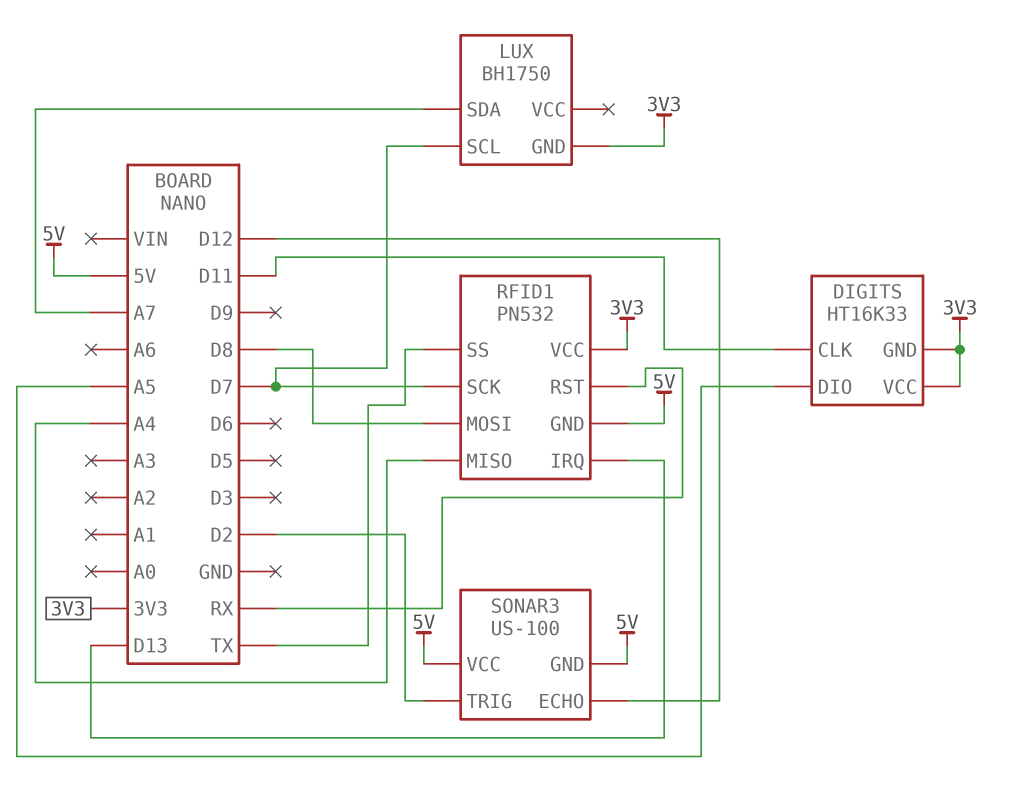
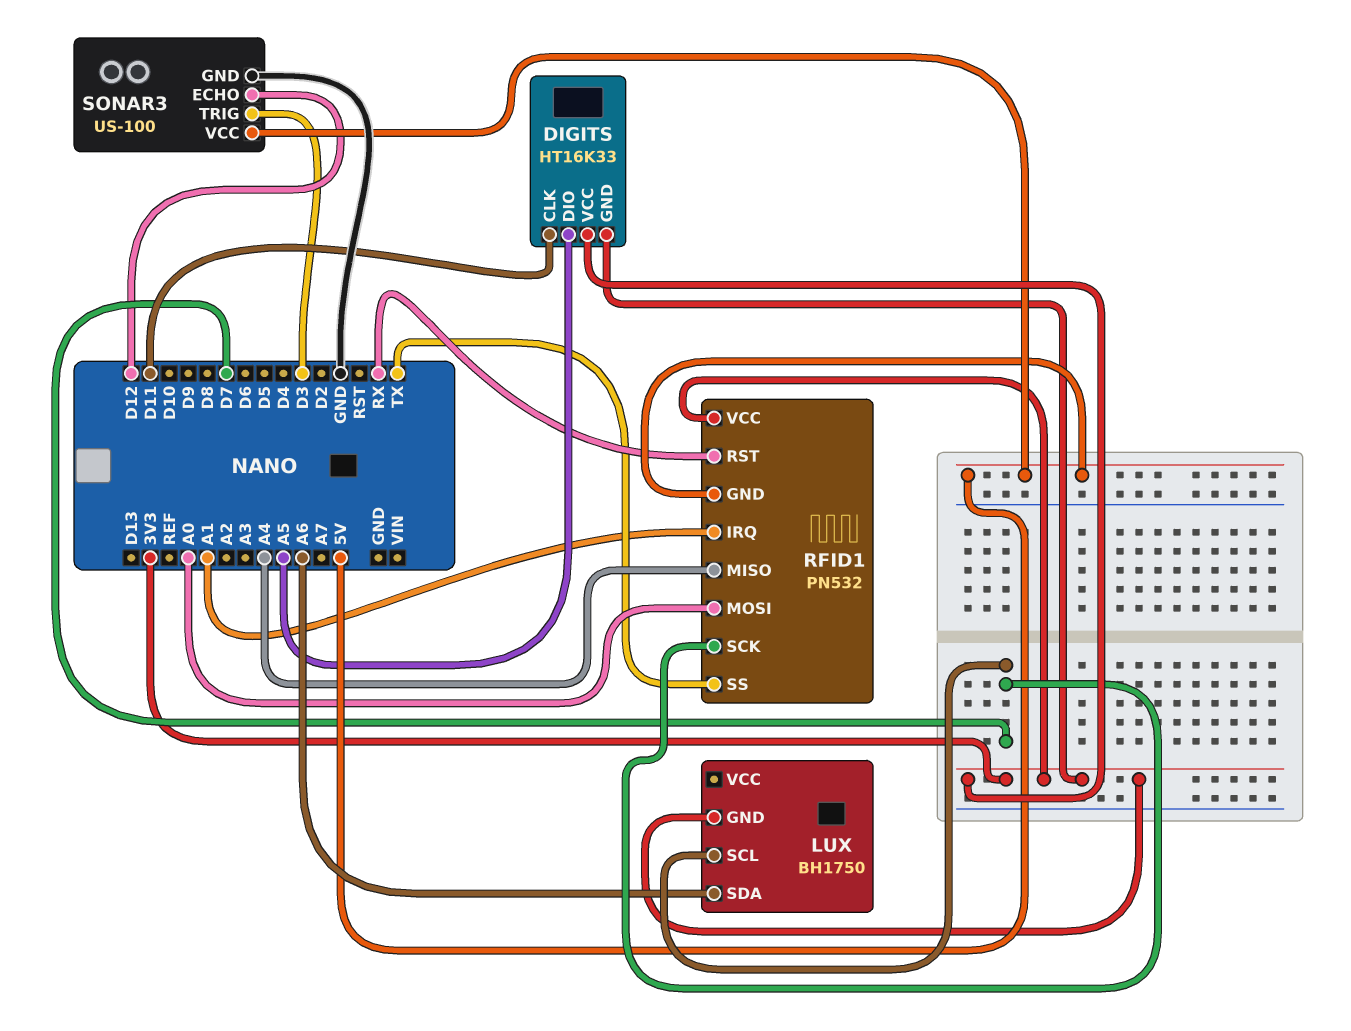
LUX pin SDA: A7 -> A6
RFID1 pin IRQ: D13 -> A1
RFID1 pin MOSI: D8 -> A0
SONAR3 pin GND: 5V -> GND
SONAR3 pin TRIG: D2 -> D3

